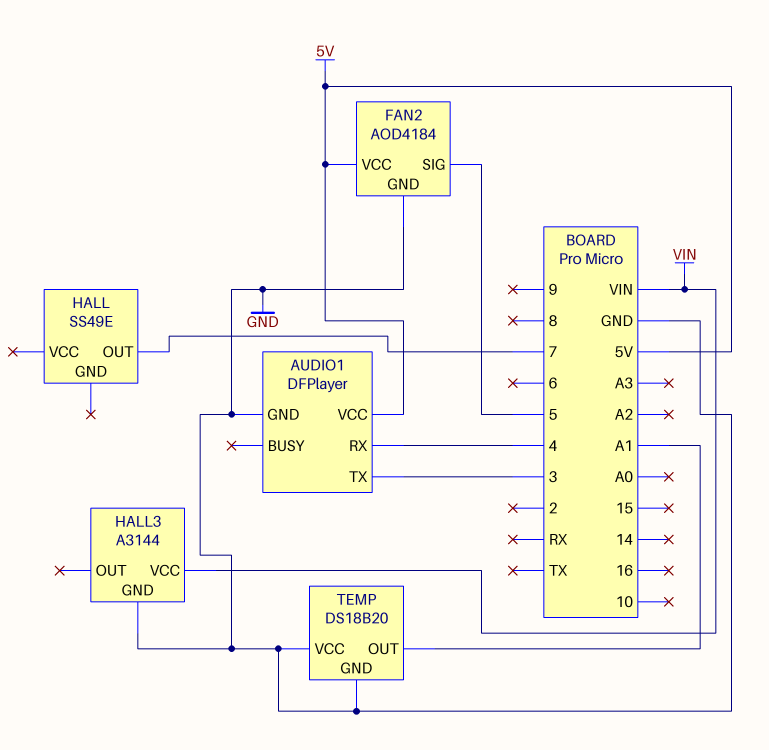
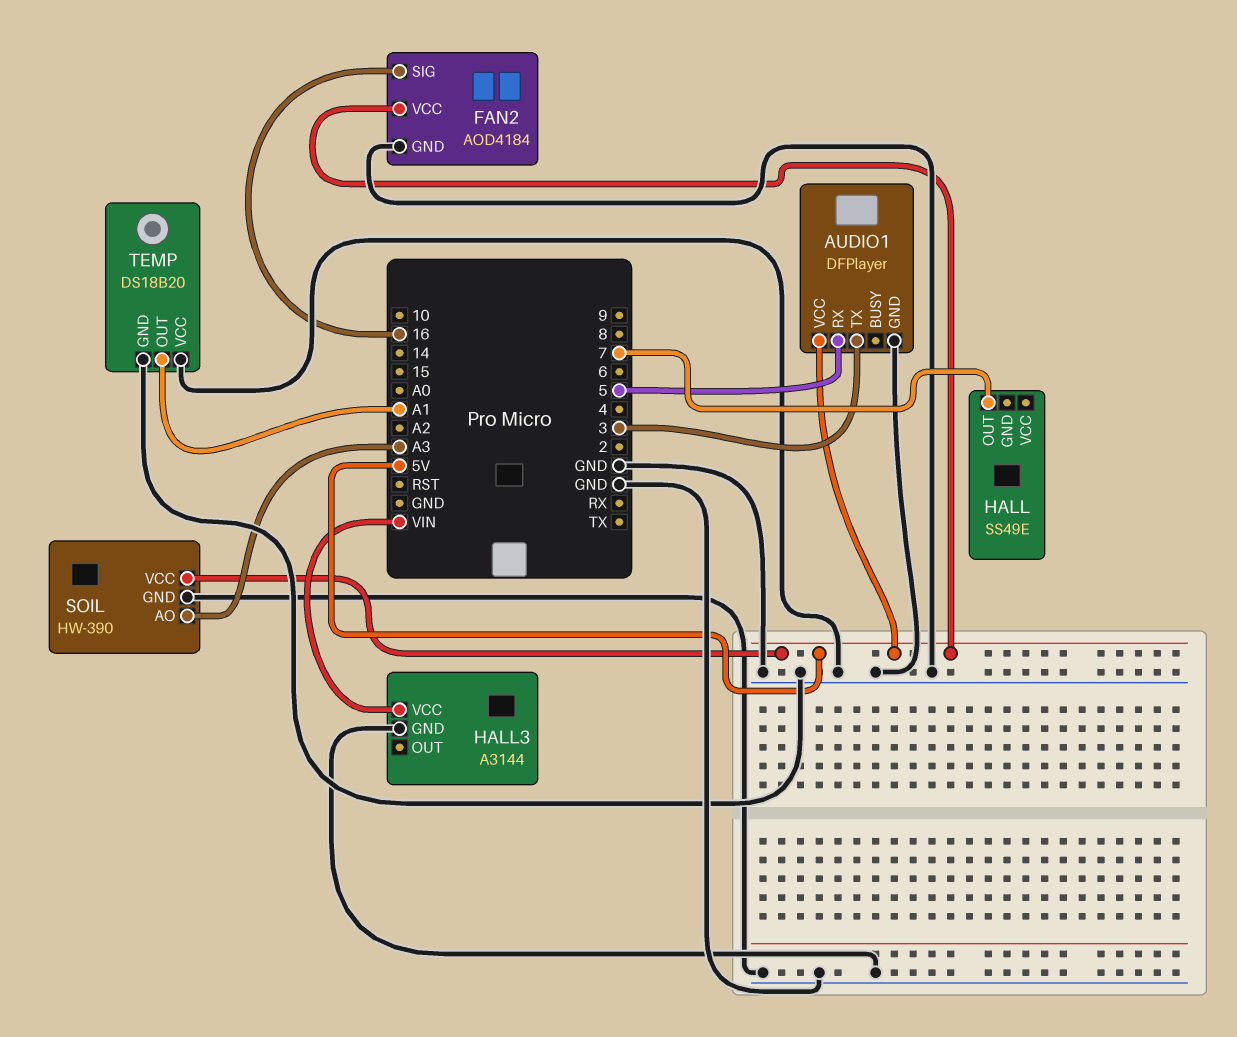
AUDIO1 pin RX: 4 -> 5
FAN2 pin SIG: 5 -> 16
SOIL: none -> HW-390
SOIL pin AO: none -> A3
SOIL pin GND: none -> GND
SOIL pin VCC: none -> 5V

